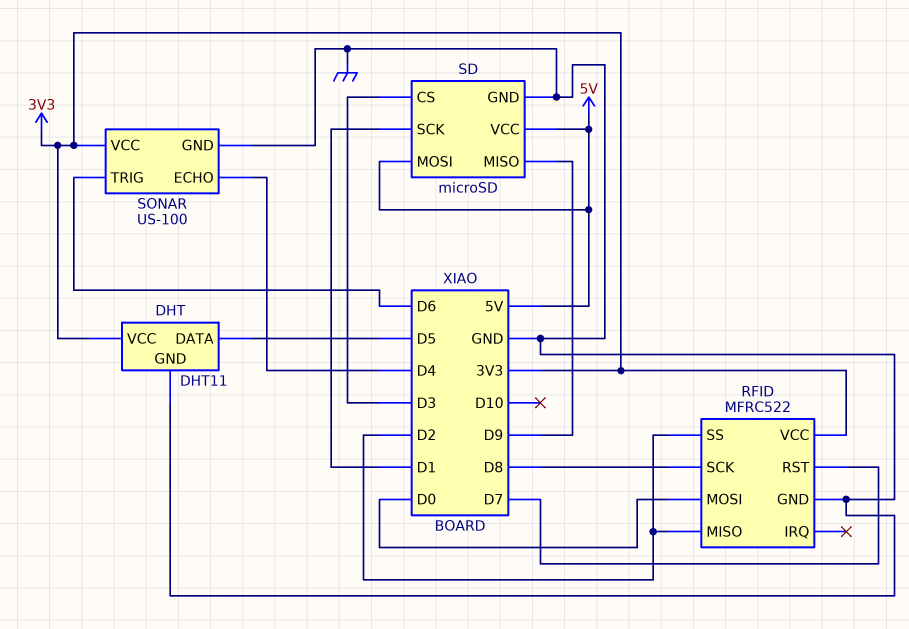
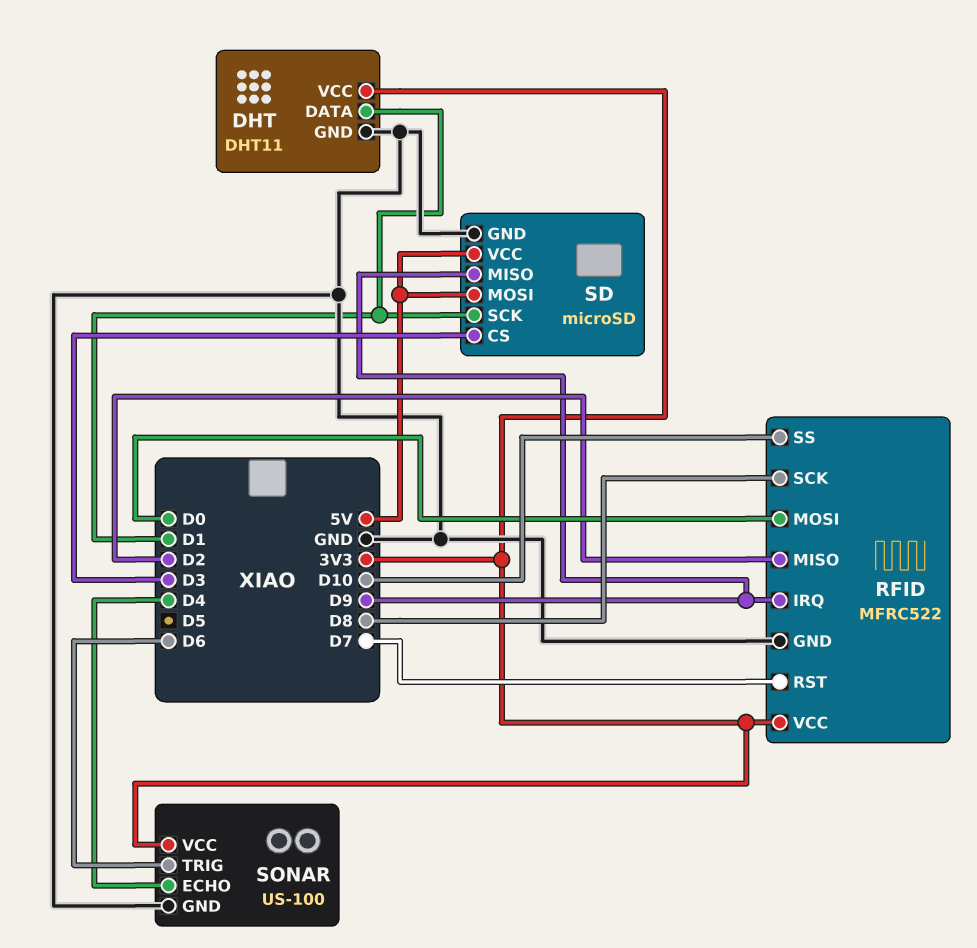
DHT pin DATA: D5 -> D1
RFID pin IRQ: none -> D9
RFID pin SS: D2 -> D10

